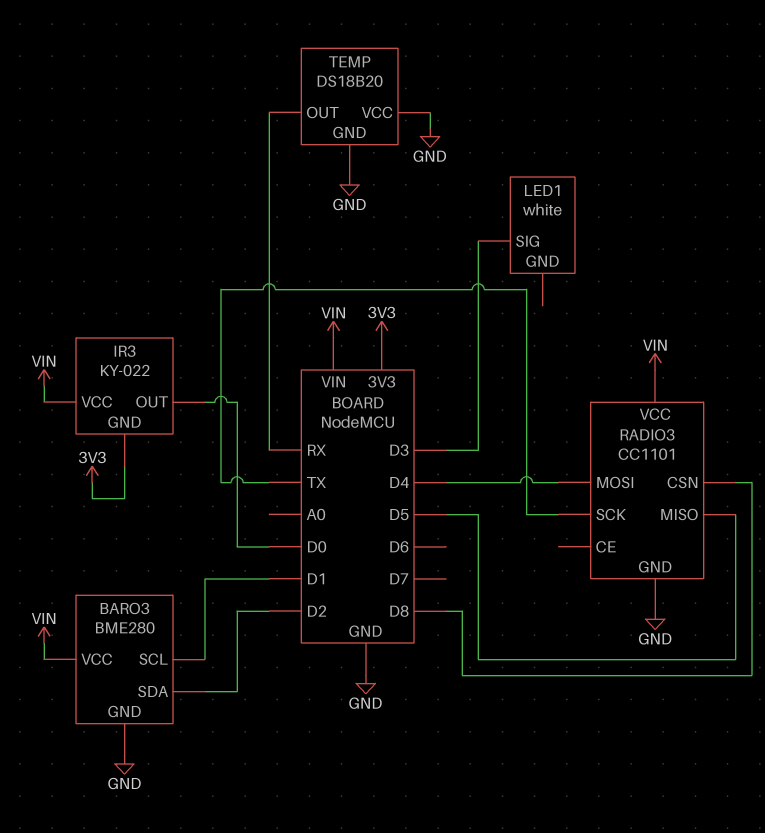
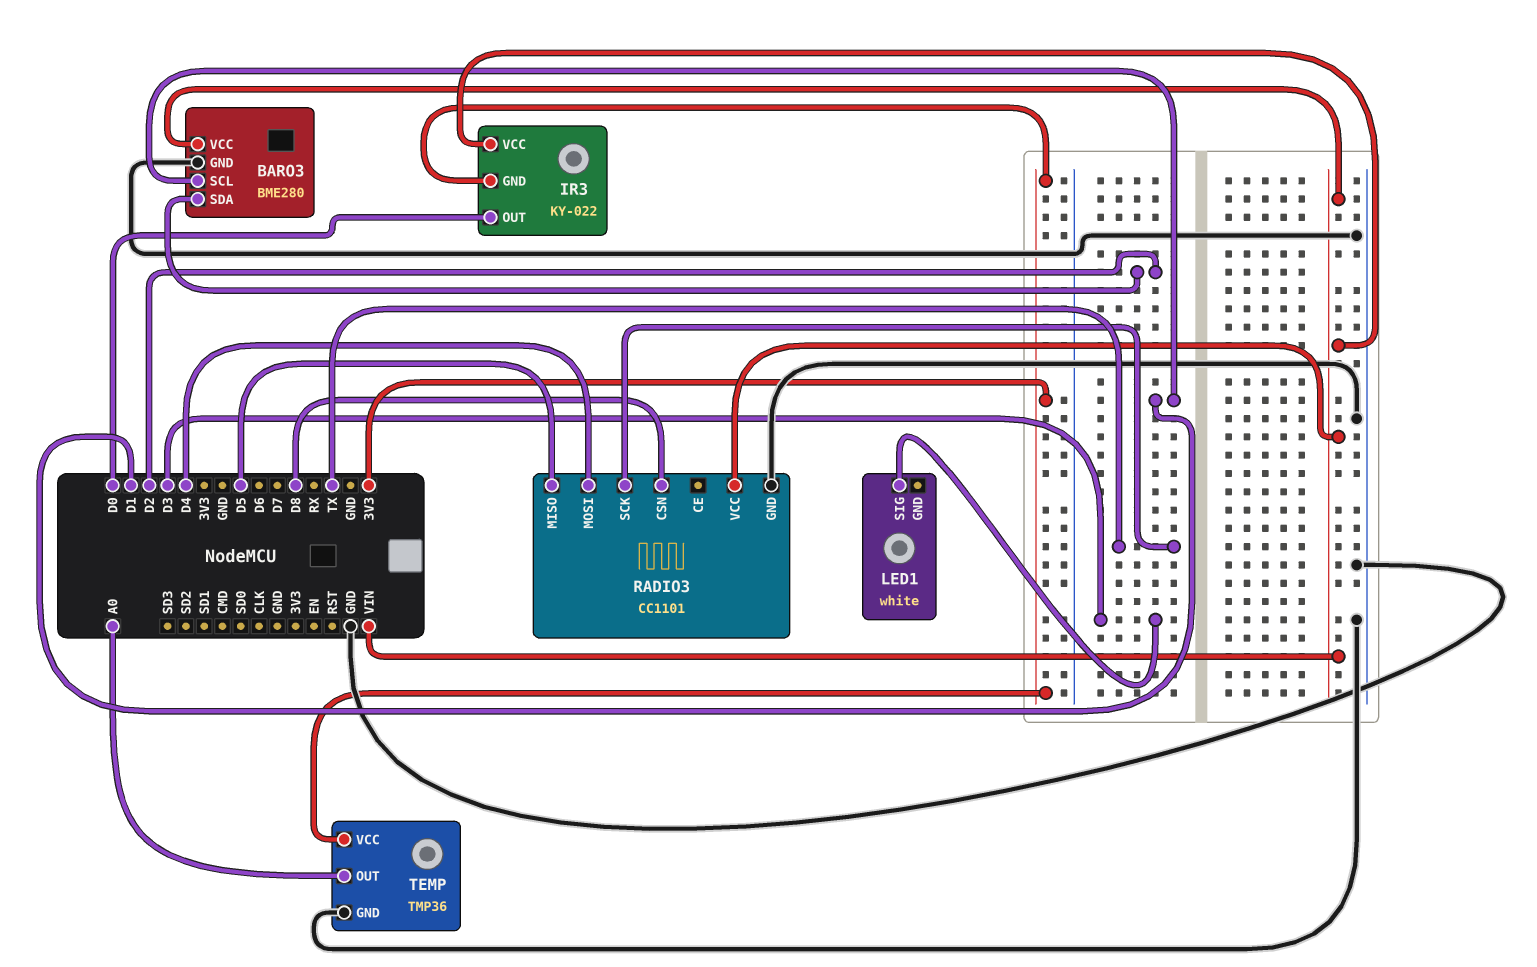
TEMP: DS18B20 -> TMP36
TEMP pin OUT: RX -> A0
TEMP pin VCC: GND -> 3V3

